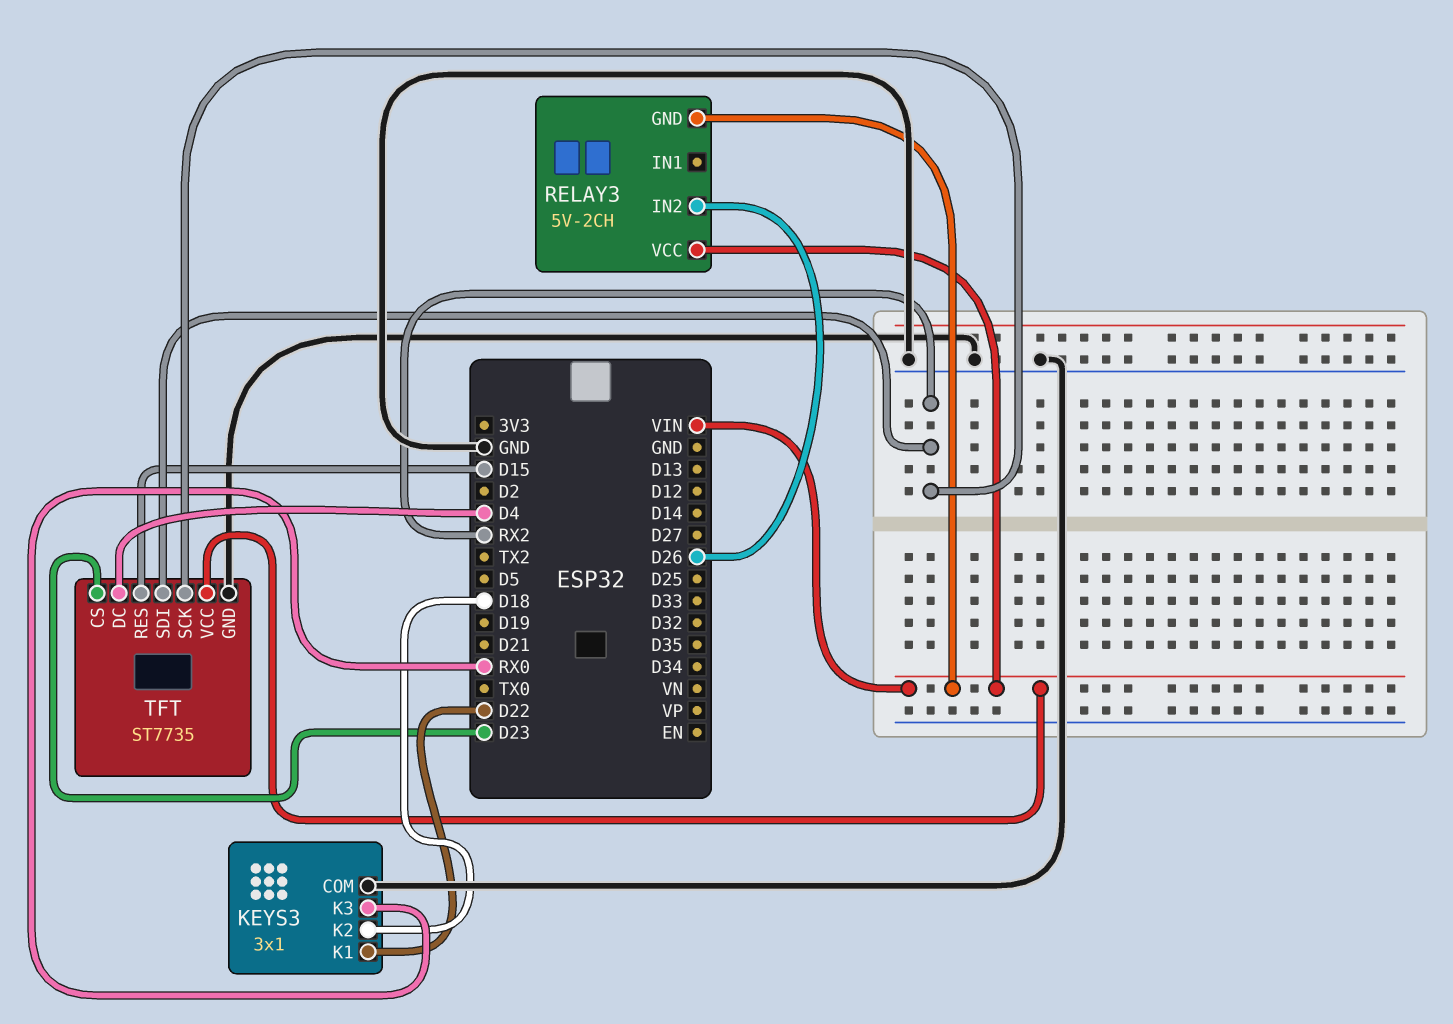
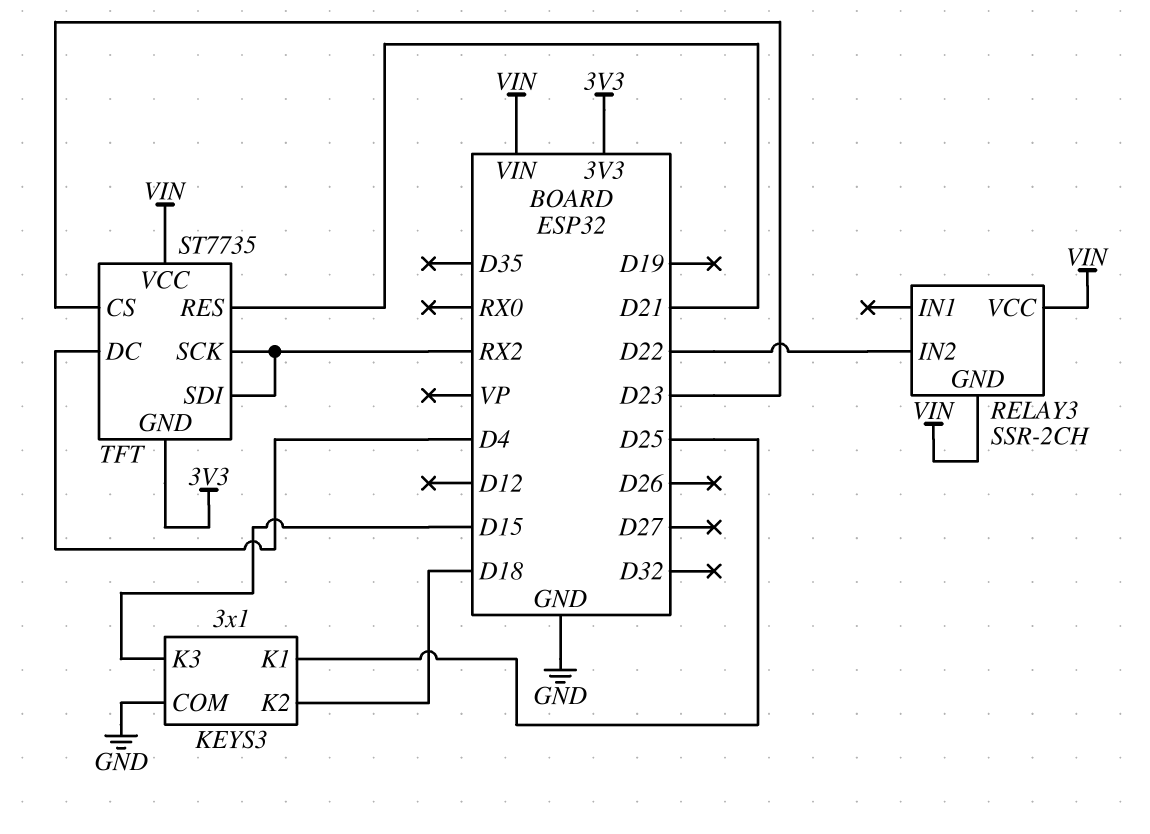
KEYS3 pin K1: D22 -> D25
KEYS3 pin K3: RX0 -> D15
RELAY3: 5V-2CH -> SSR-2CH
RELAY3 pin IN2: D26 -> D22
TFT pin GND: GND -> 3V3
TFT pin RES: D15 -> D21

